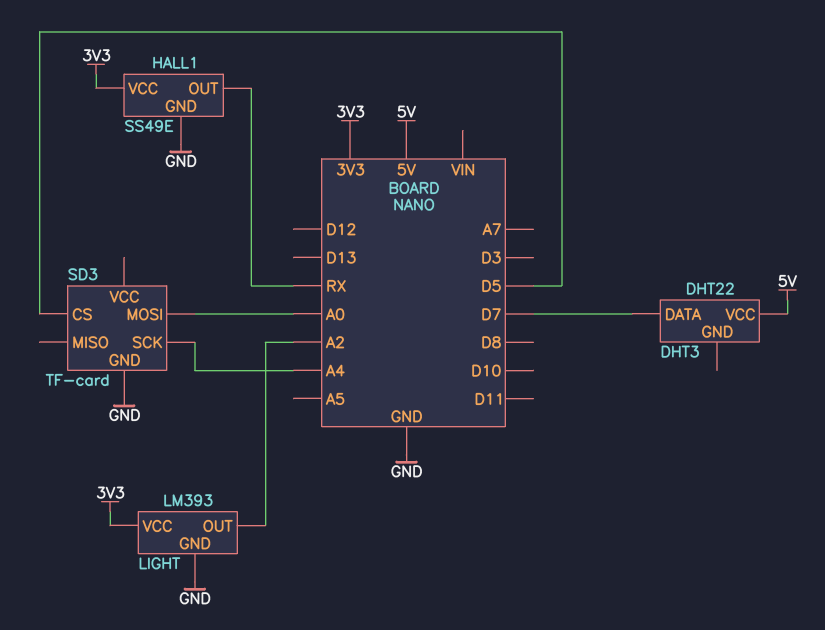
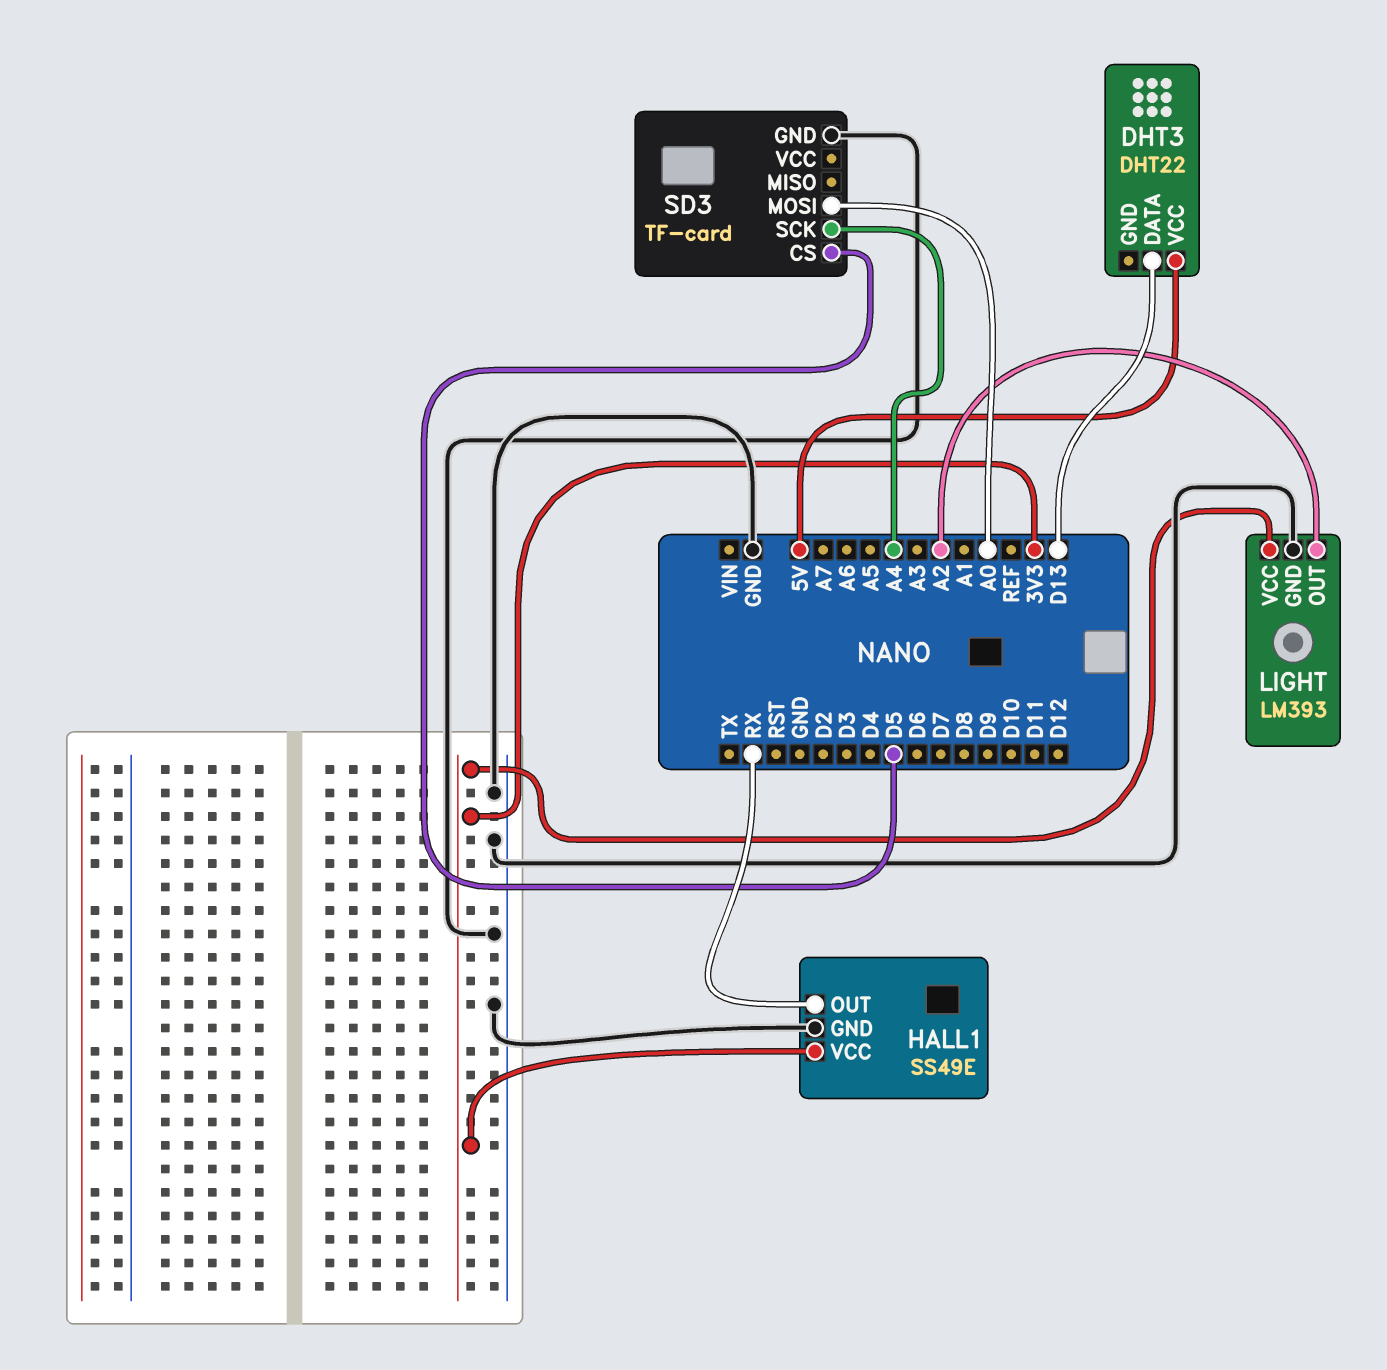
DHT3 pin DATA: D7 -> D13

